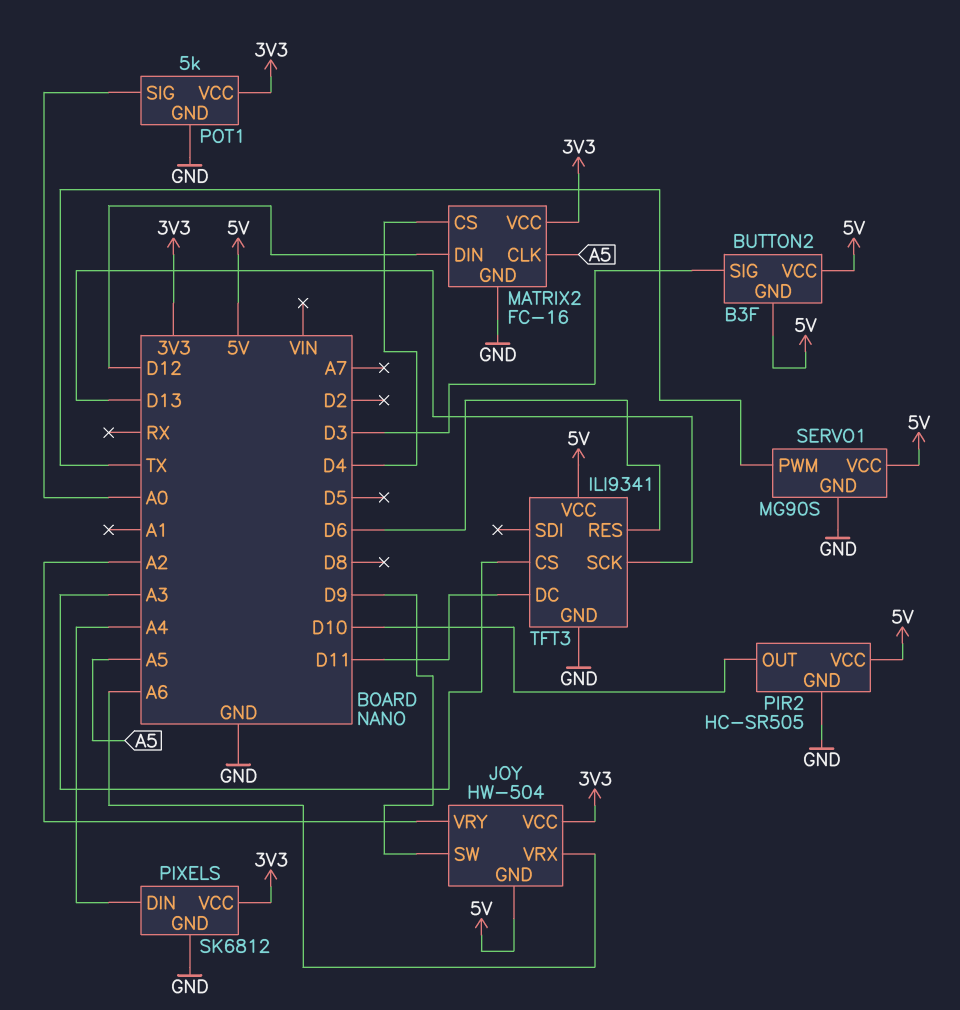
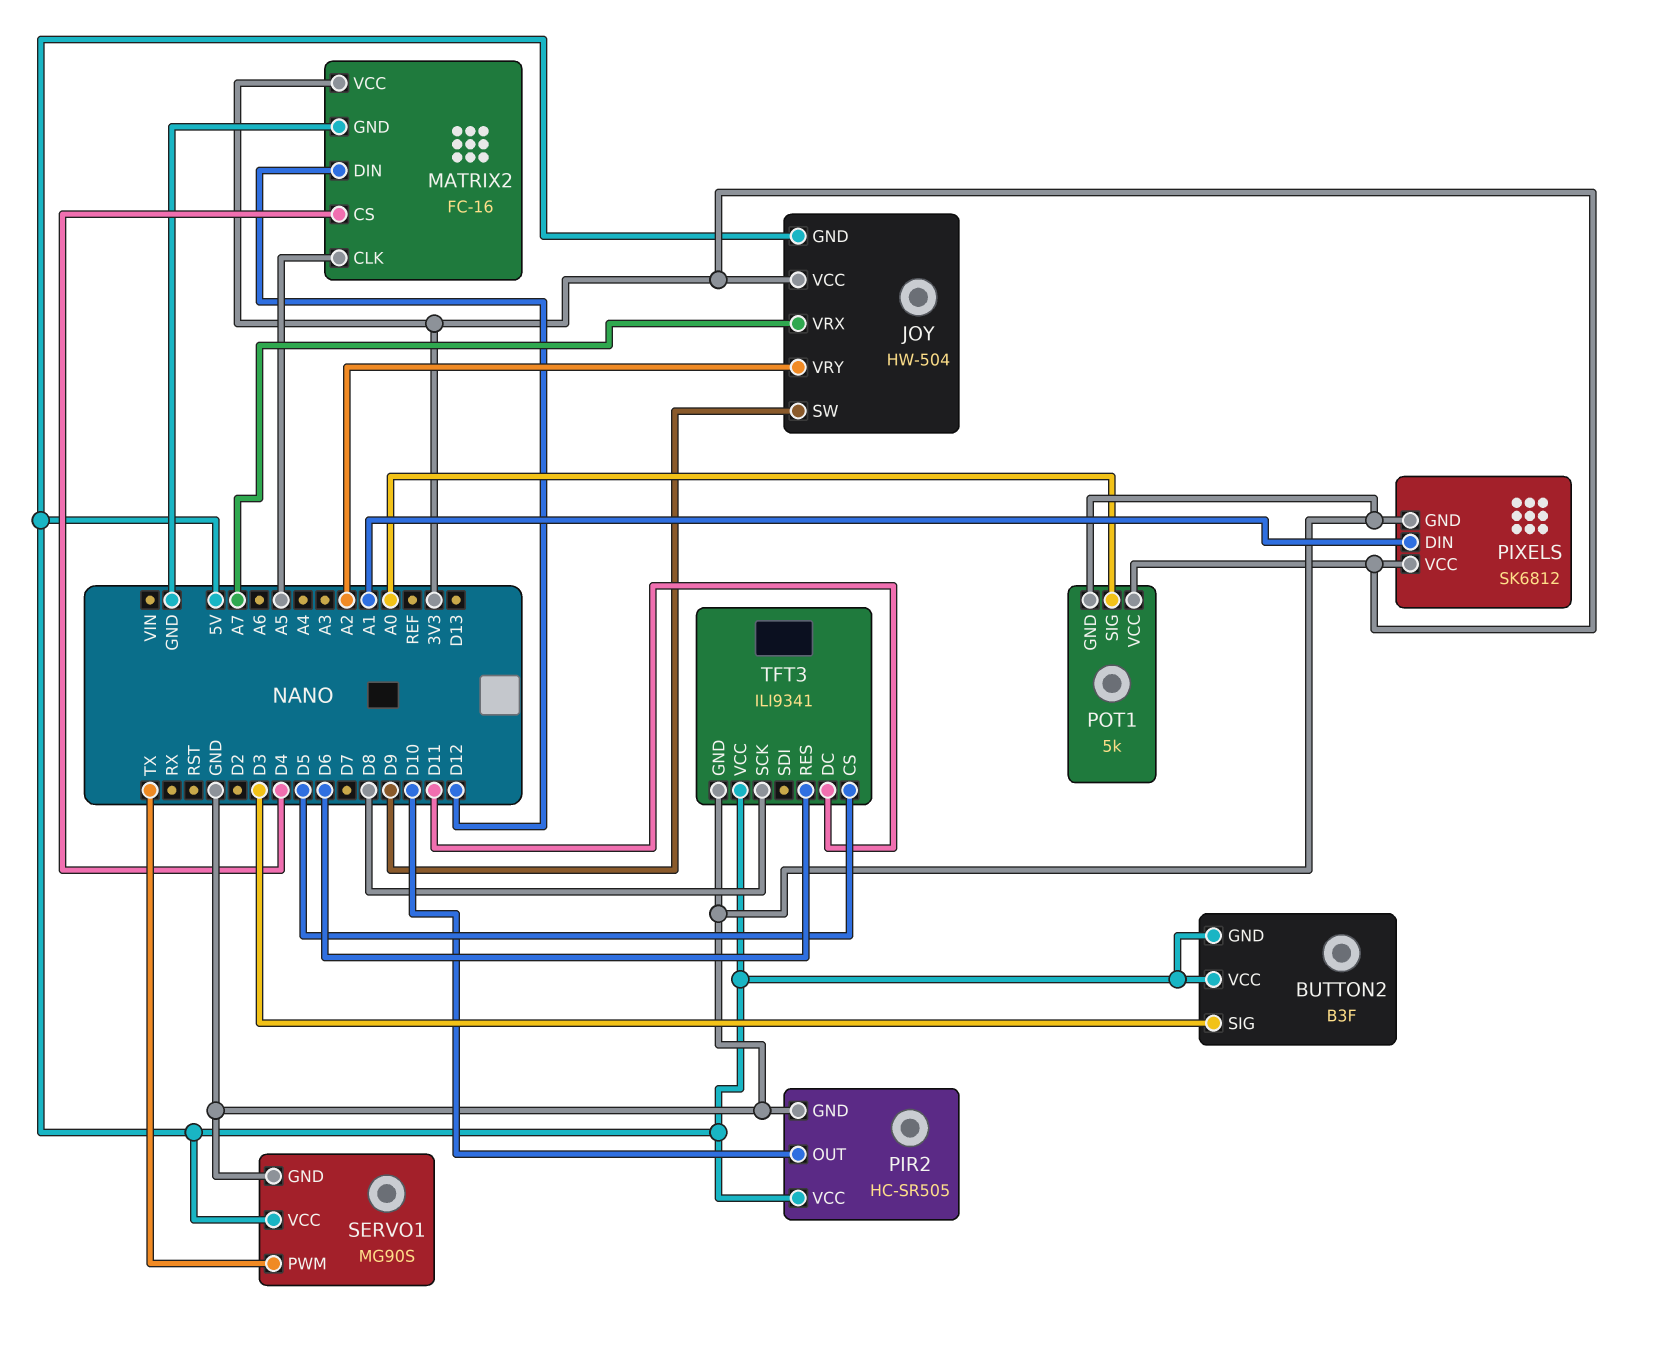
JOY pin VRX: A6 -> A7
PIXELS pin DIN: A4 -> A1
TFT3 pin CS: A3 -> D5
TFT3 pin SCK: D13 -> D8

